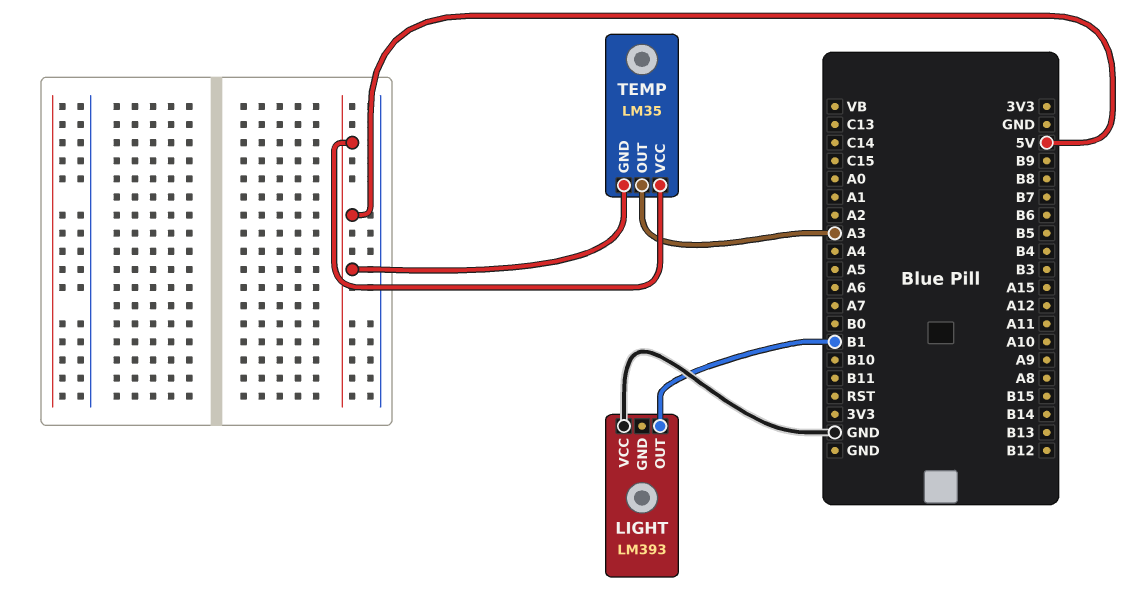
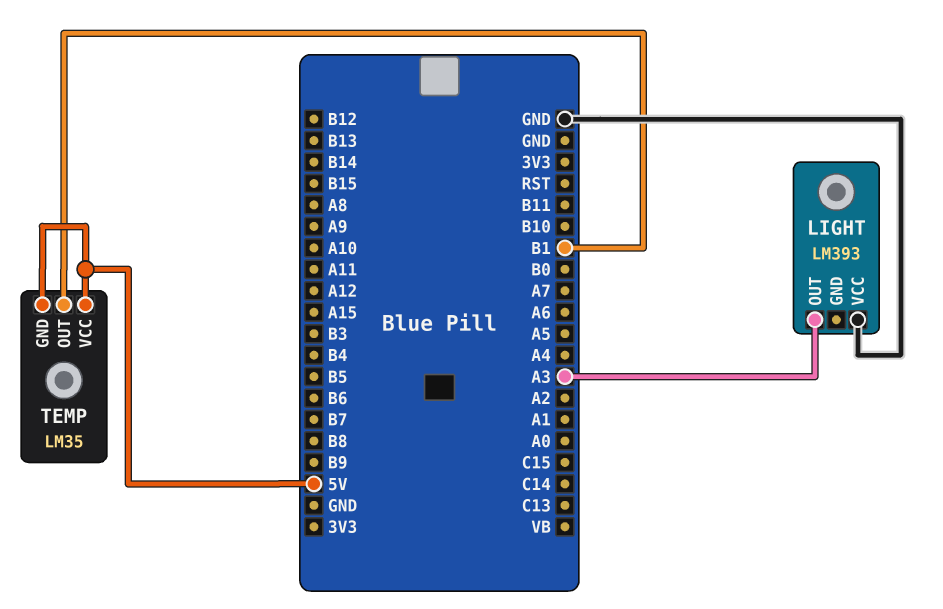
LIGHT pin OUT: B1 -> A3
TEMP pin OUT: A3 -> B1

